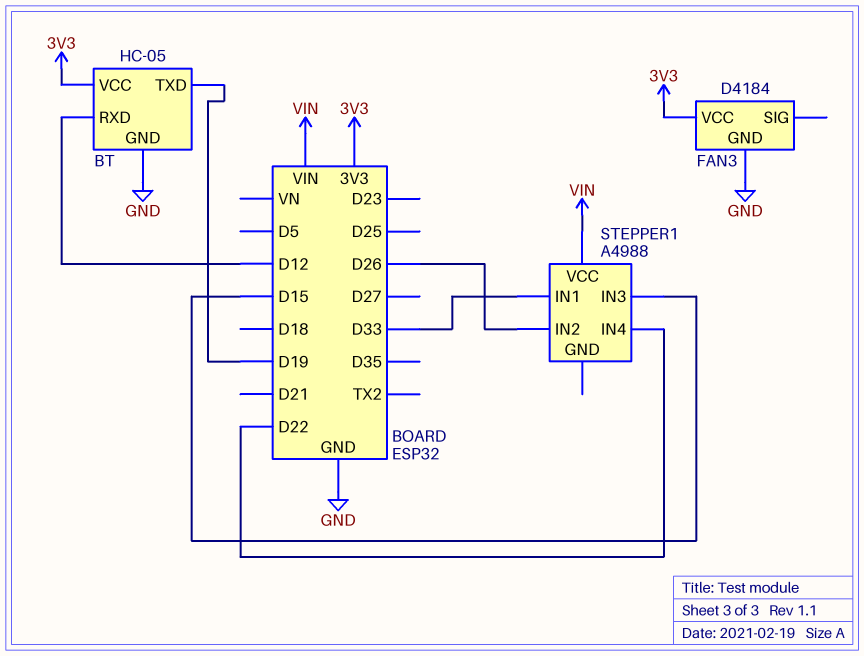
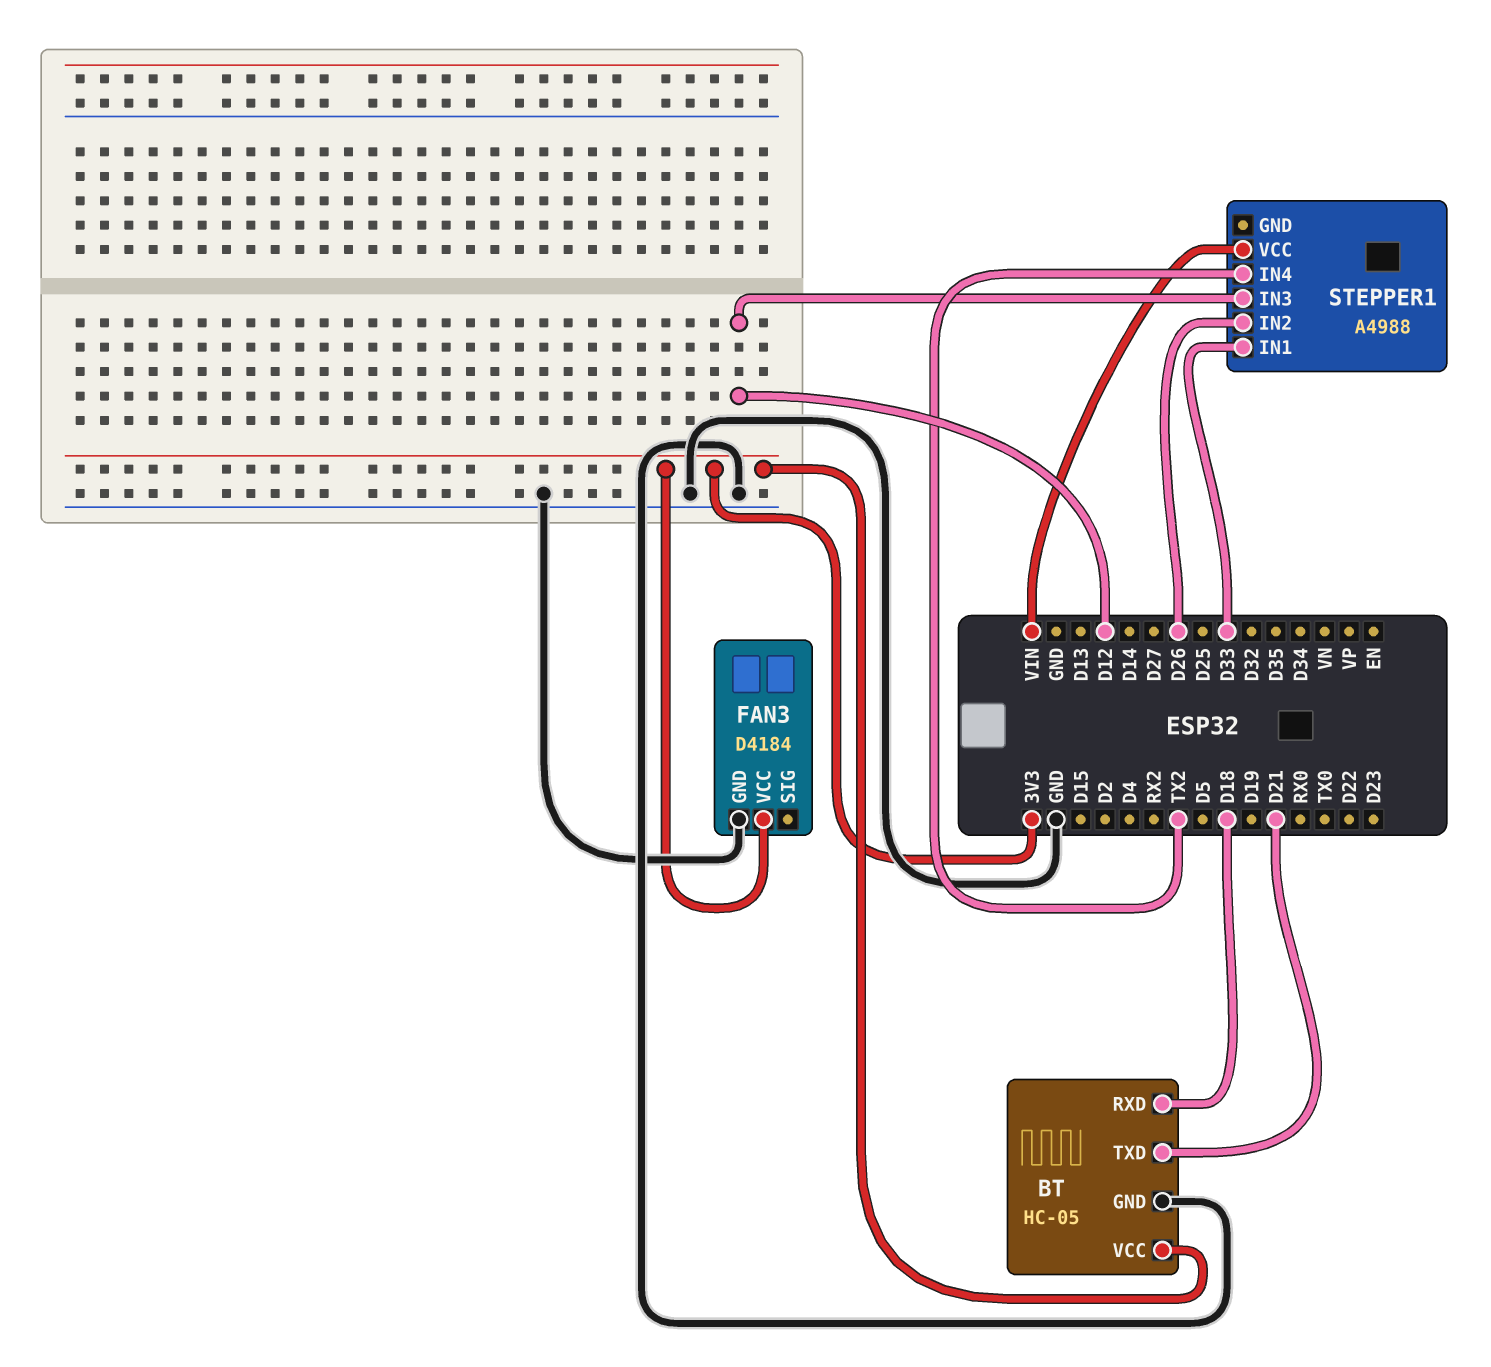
BT pin RXD: D12 -> D18
BT pin TXD: D19 -> D21
STEPPER1 pin IN3: D15 -> D12
STEPPER1 pin IN4: D22 -> TX2

